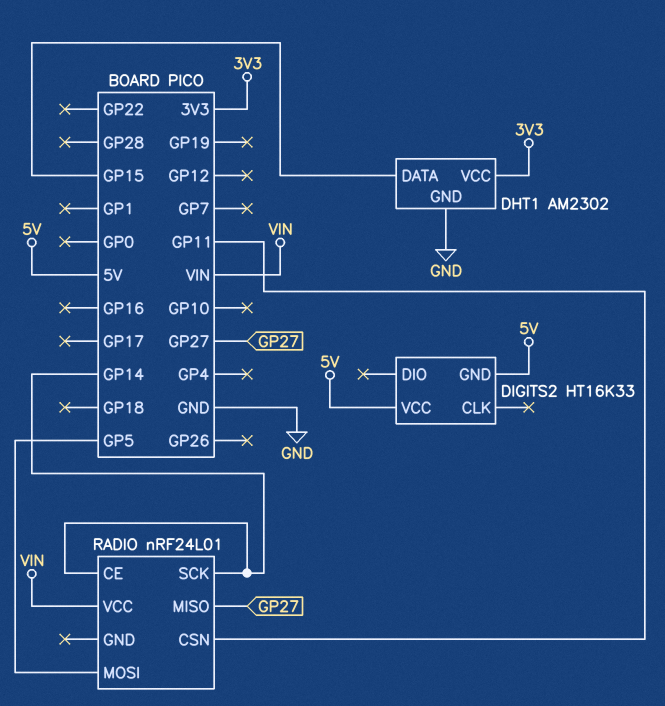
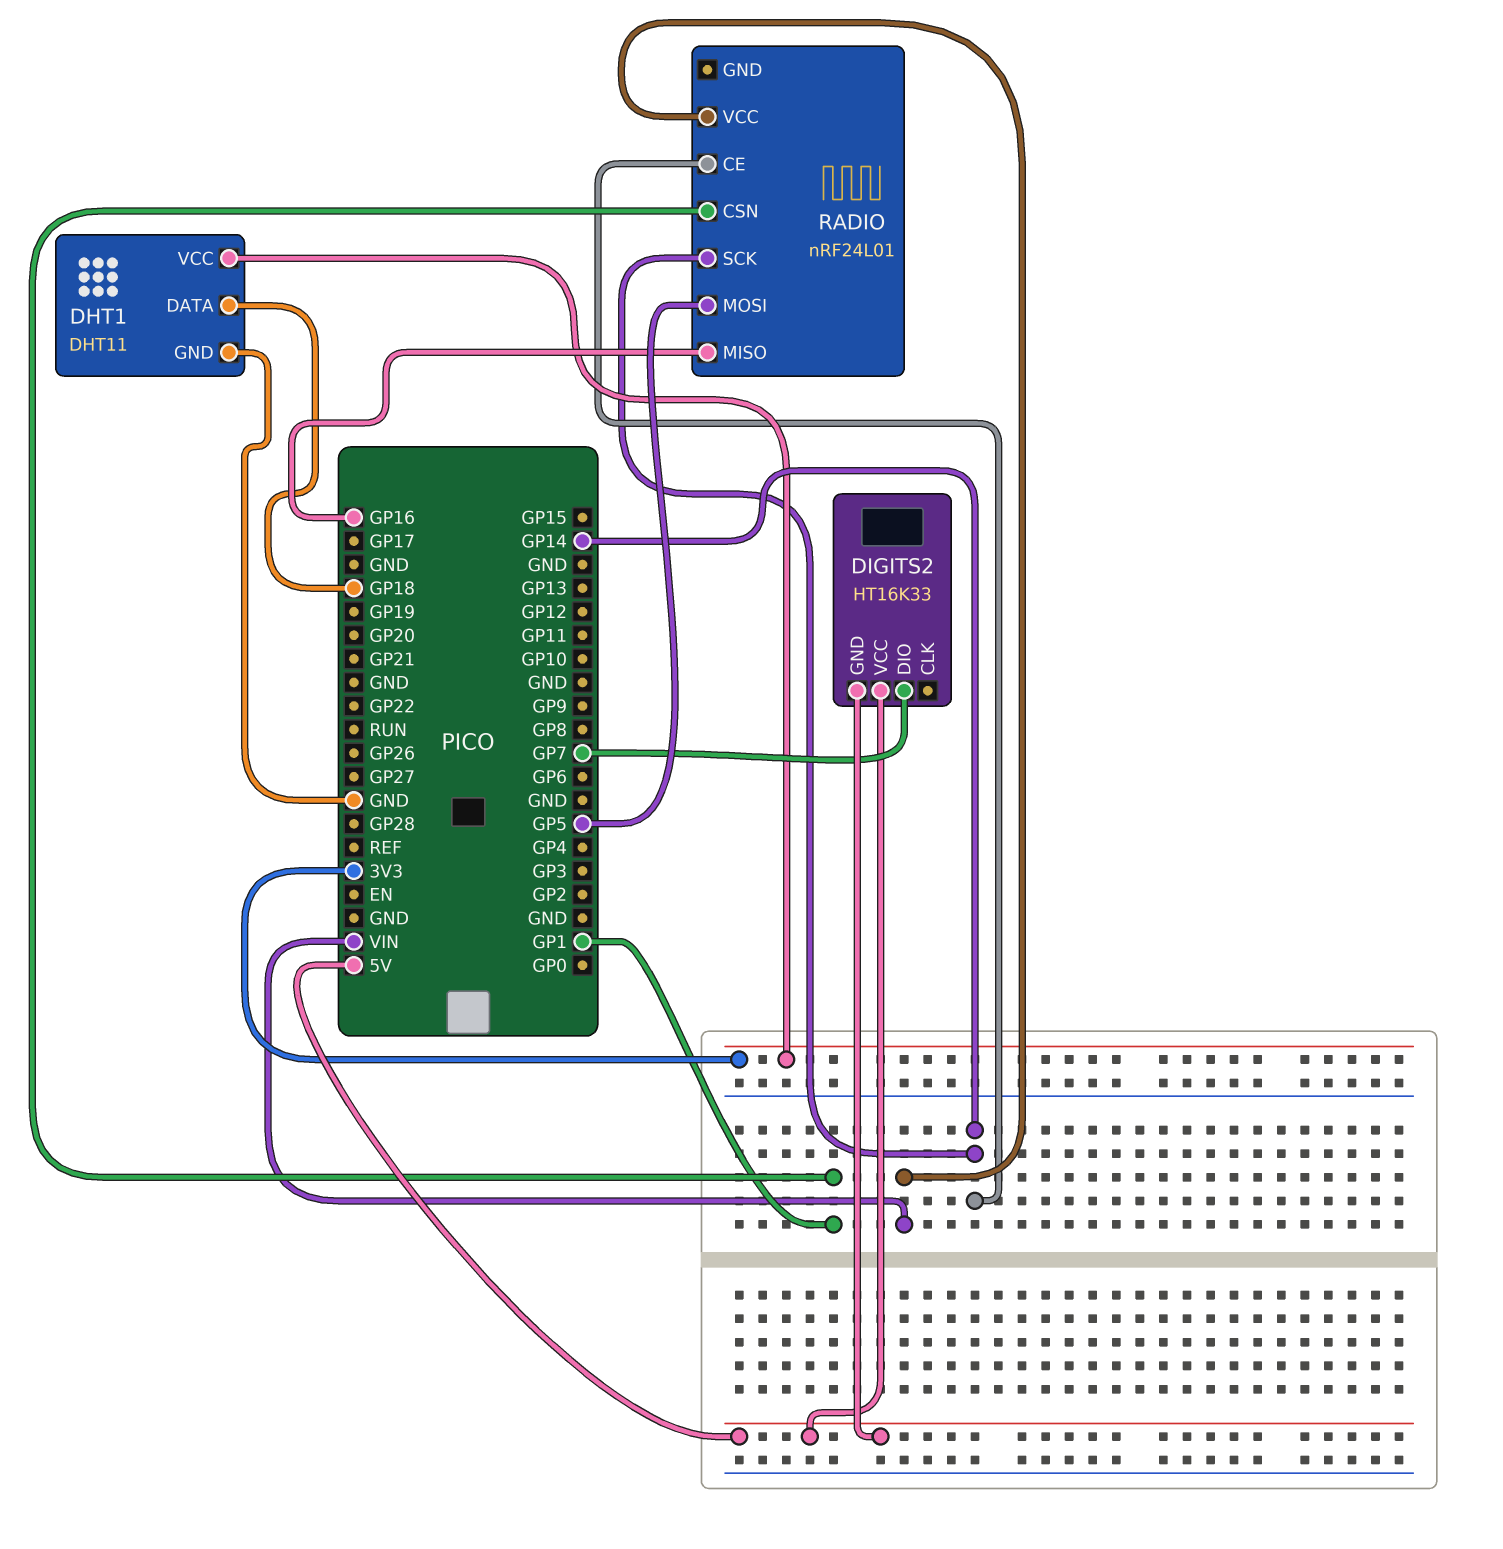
DHT1: AM2302 -> DHT11
DHT1 pin DATA: GP15 -> GP18
DIGITS2 pin DIO: none -> GP7
RADIO pin CSN: GP11 -> GP1
RADIO pin MISO: GP27 -> GP16

